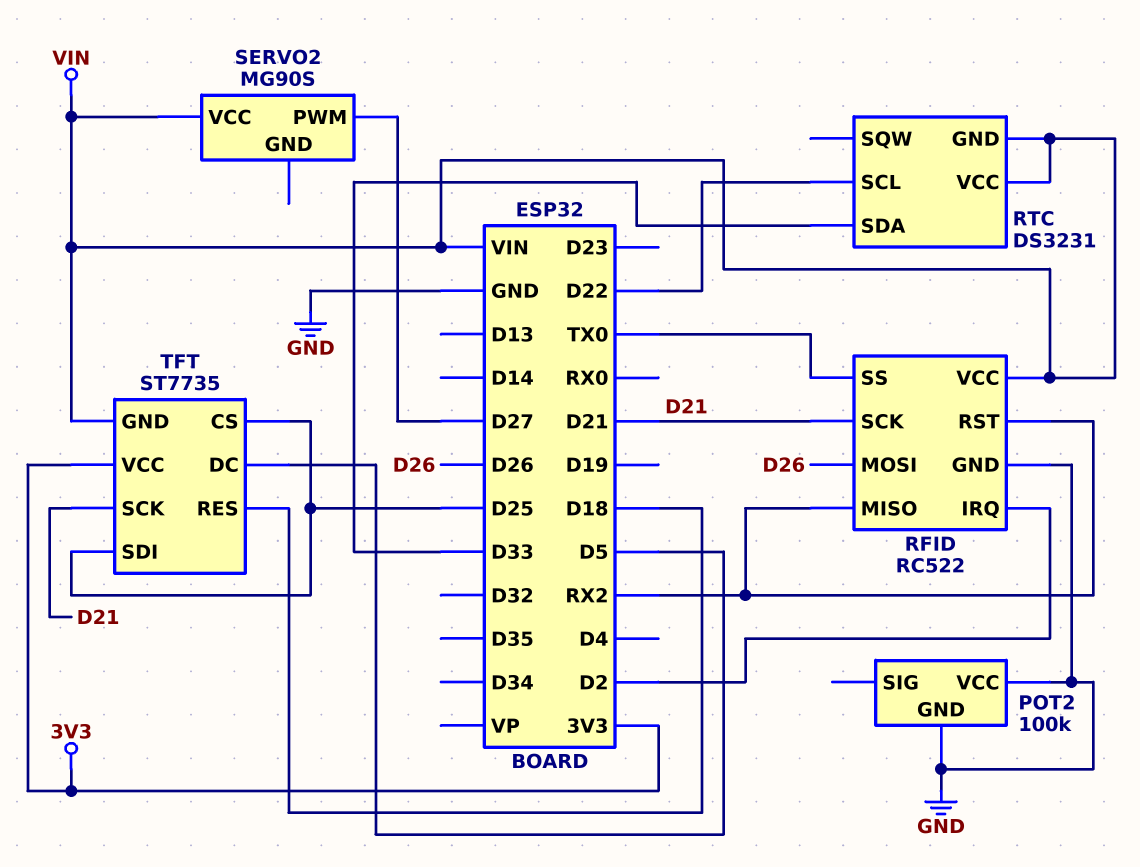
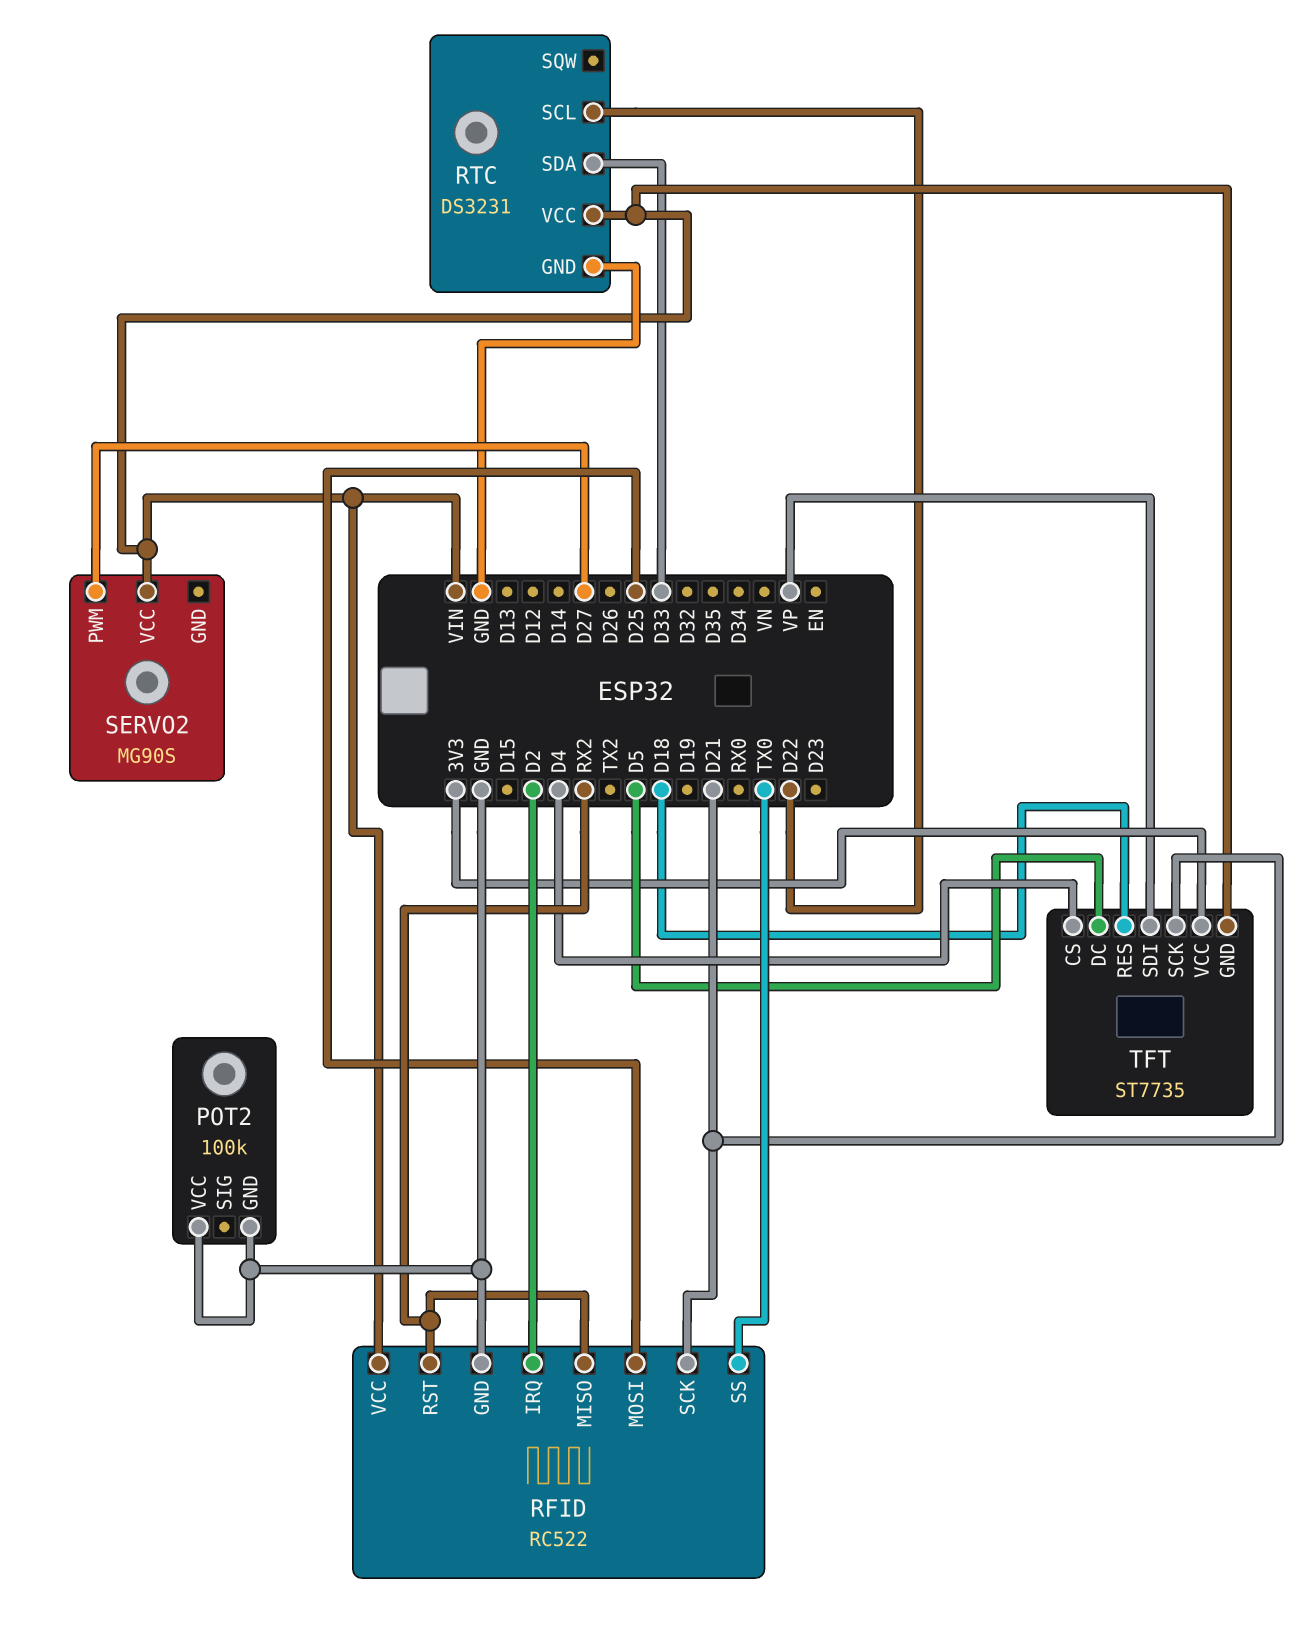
RFID pin MOSI: D26 -> D25
RTC pin GND: VIN -> GND
TFT pin CS: D25 -> D4
TFT pin SDI: D25 -> VP

